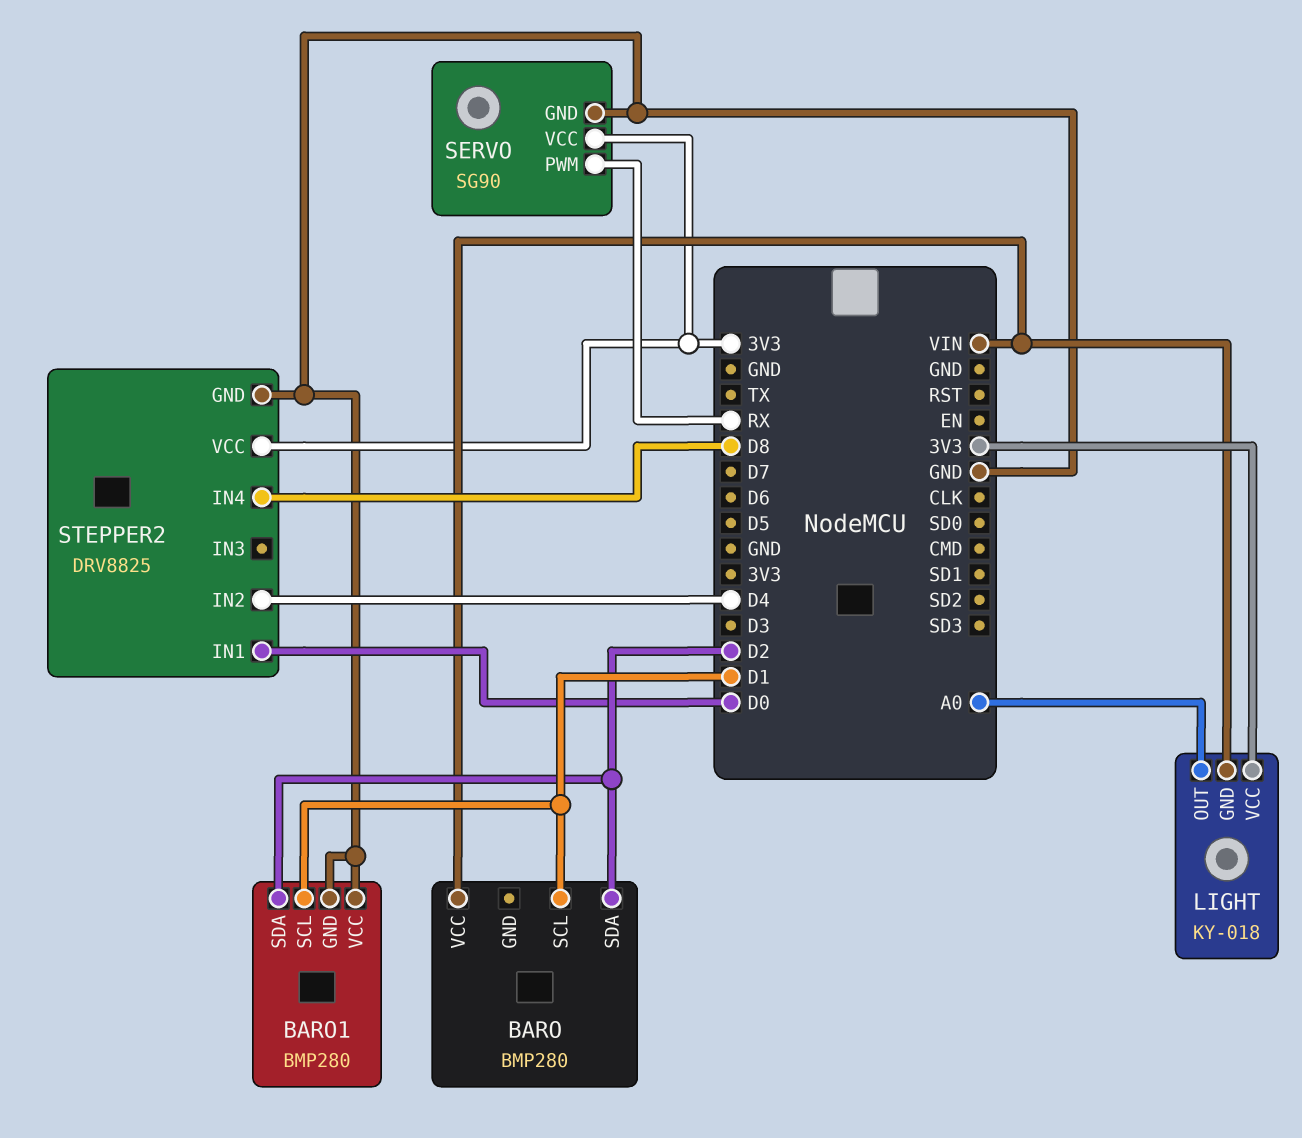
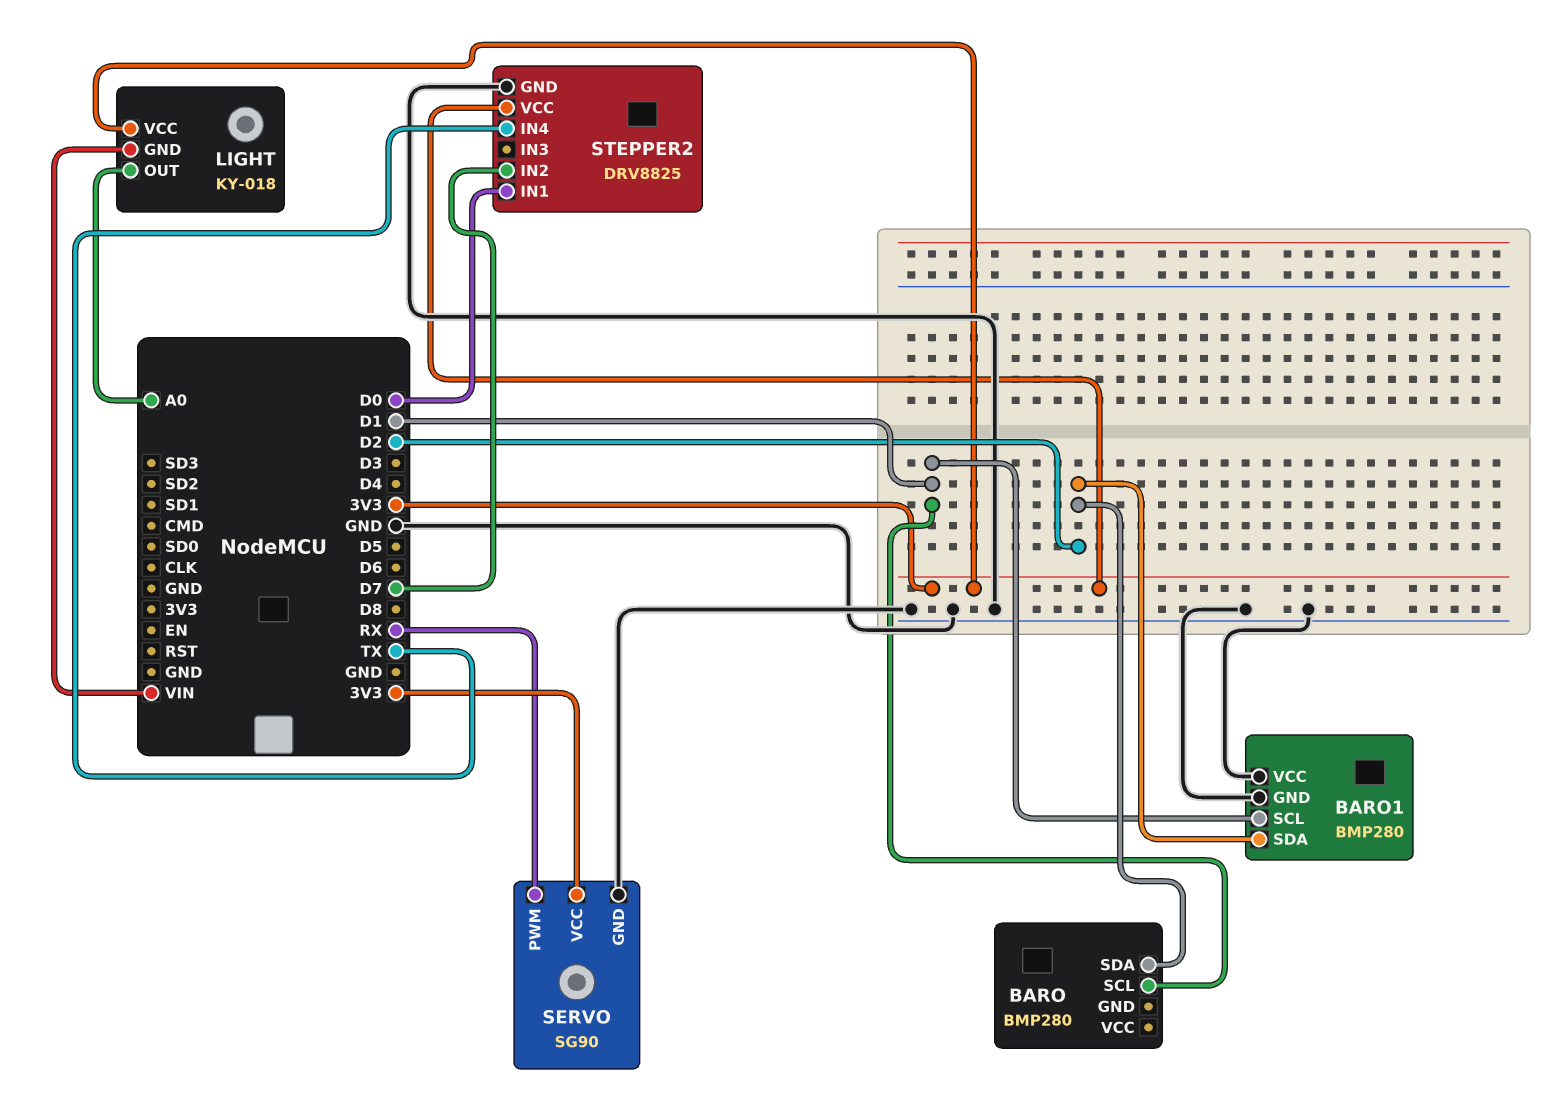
BARO pin VCC: VIN -> none
STEPPER2 pin IN2: D4 -> D7
STEPPER2 pin IN4: D8 -> TX

